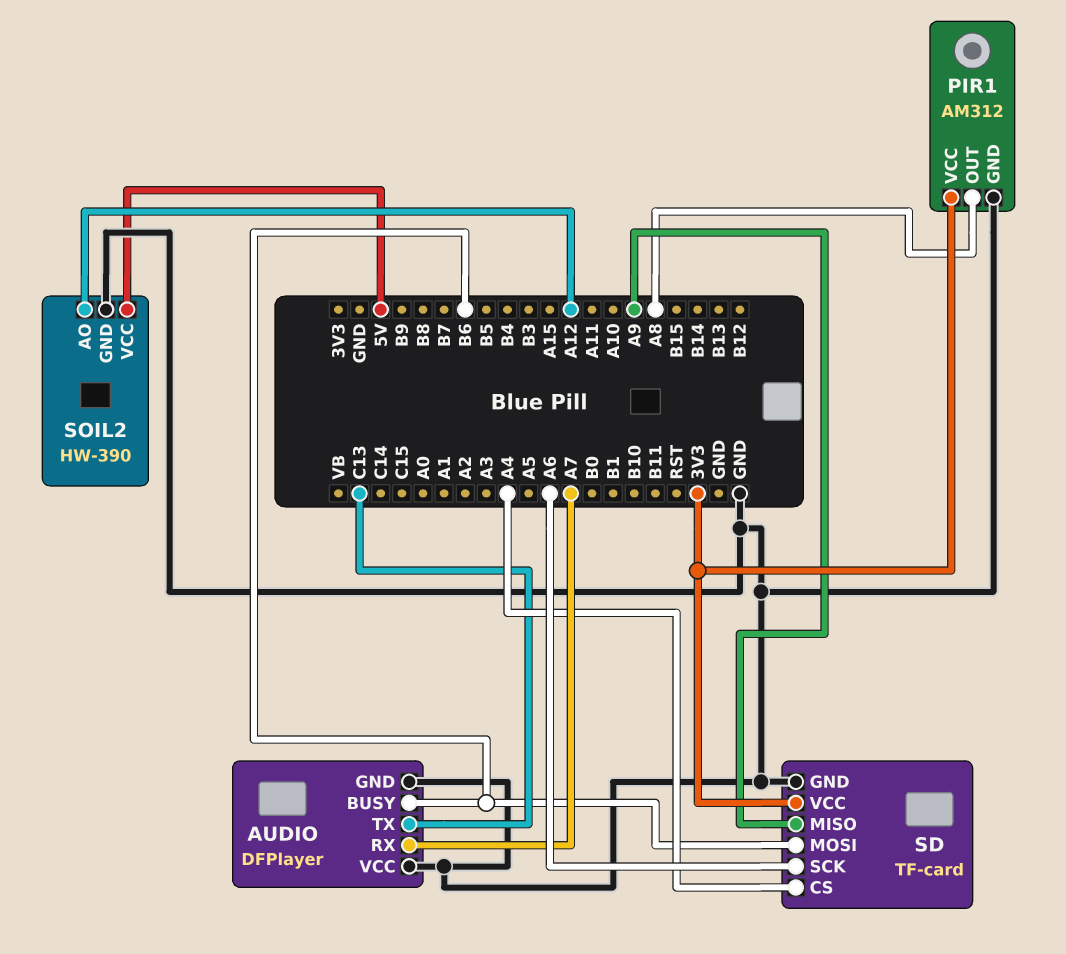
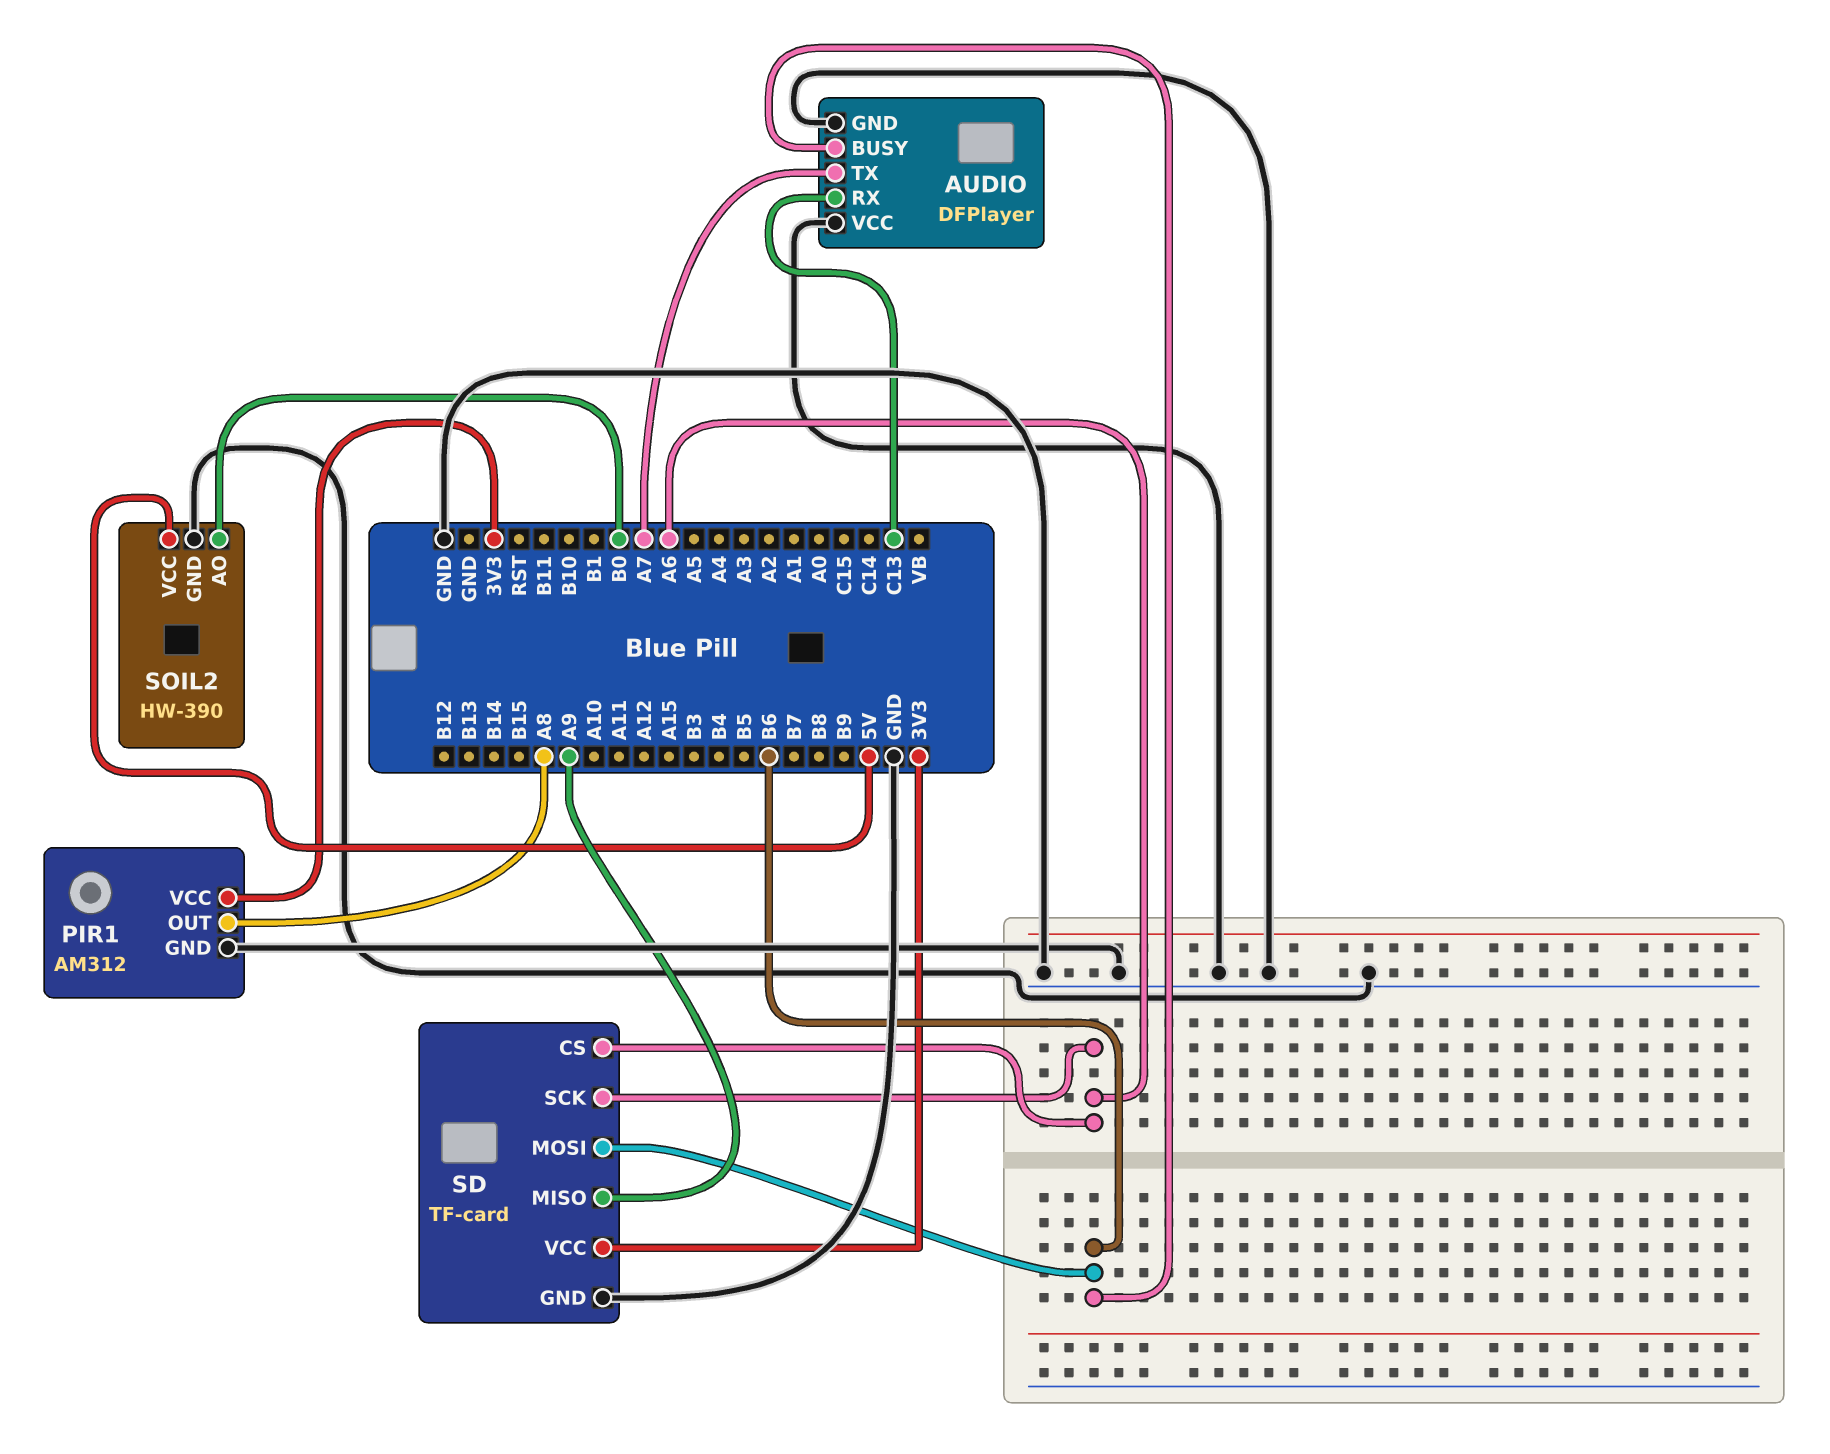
AUDIO pin RX: A7 -> C13
AUDIO pin TX: C13 -> A7
SD pin CS: A4 -> A6
SOIL2 pin AO: A12 -> B0

